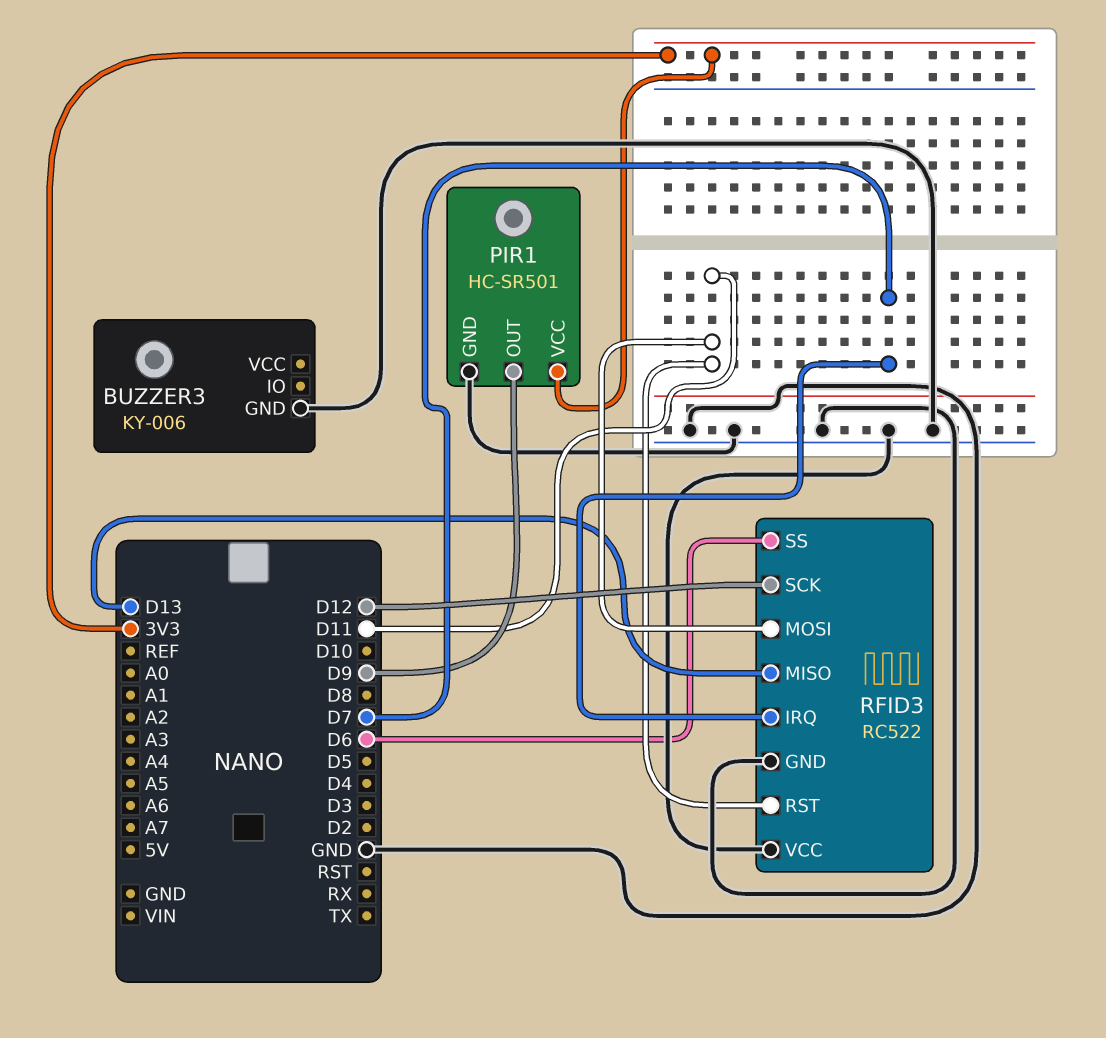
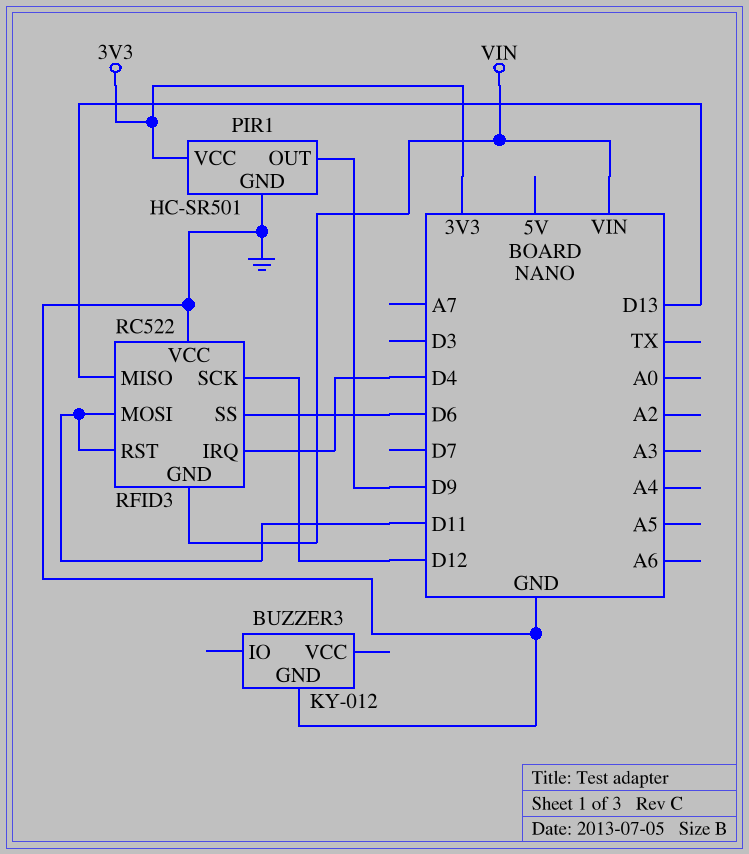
BUZZER3: KY-006 -> KY-012
RFID3 pin GND: GND -> VIN
RFID3 pin IRQ: D7 -> D4

